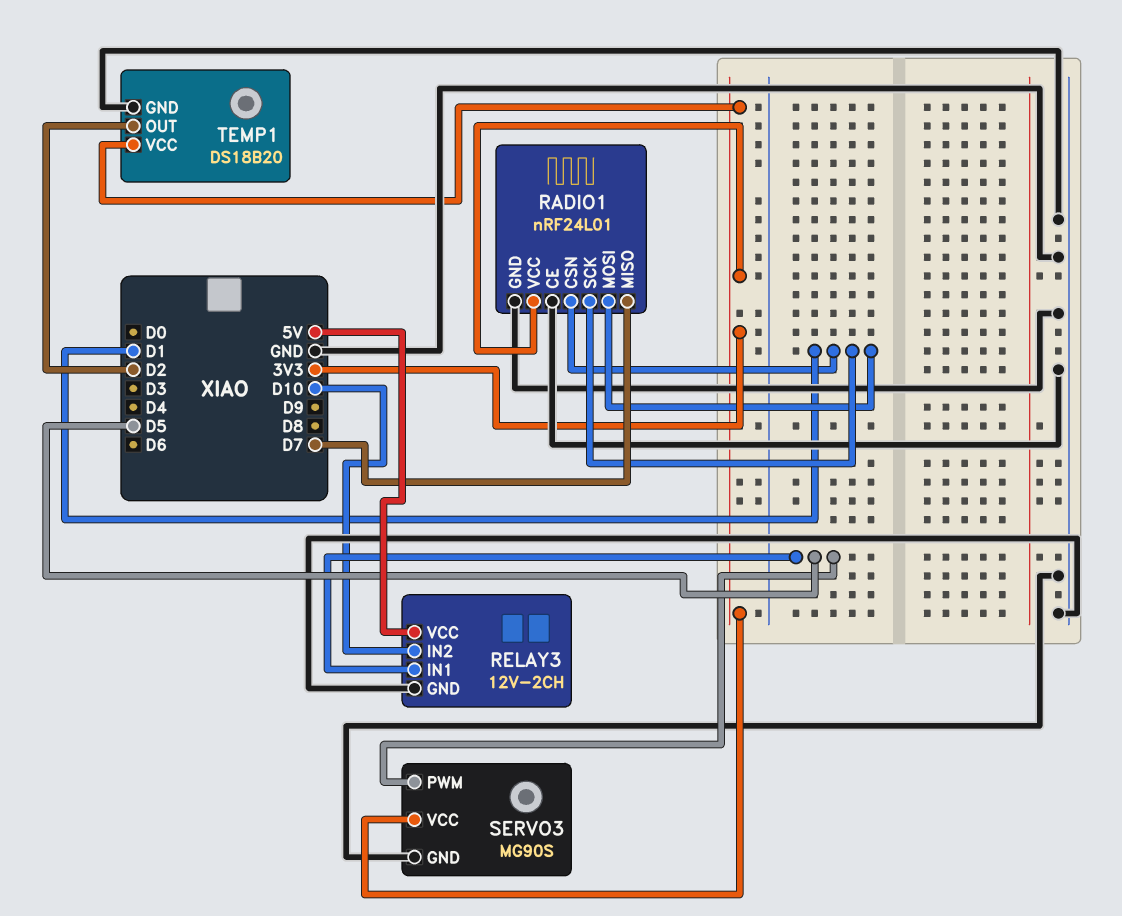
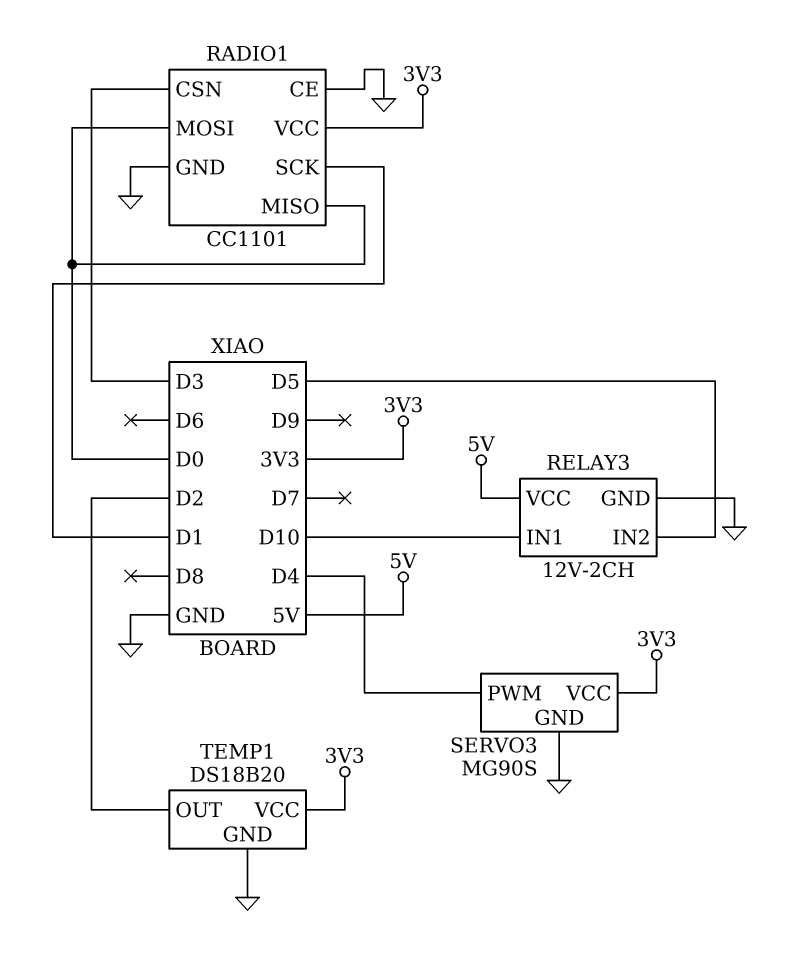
RADIO1: nRF24L01 -> CC1101
RADIO1 pin CSN: D1 -> D3
RADIO1 pin MISO: D7 -> D0
RADIO1 pin MOSI: D1 -> D0
RELAY3 pin IN1: D5 -> D10
RELAY3 pin IN2: D10 -> D5
SERVO3 pin PWM: D5 -> D4

